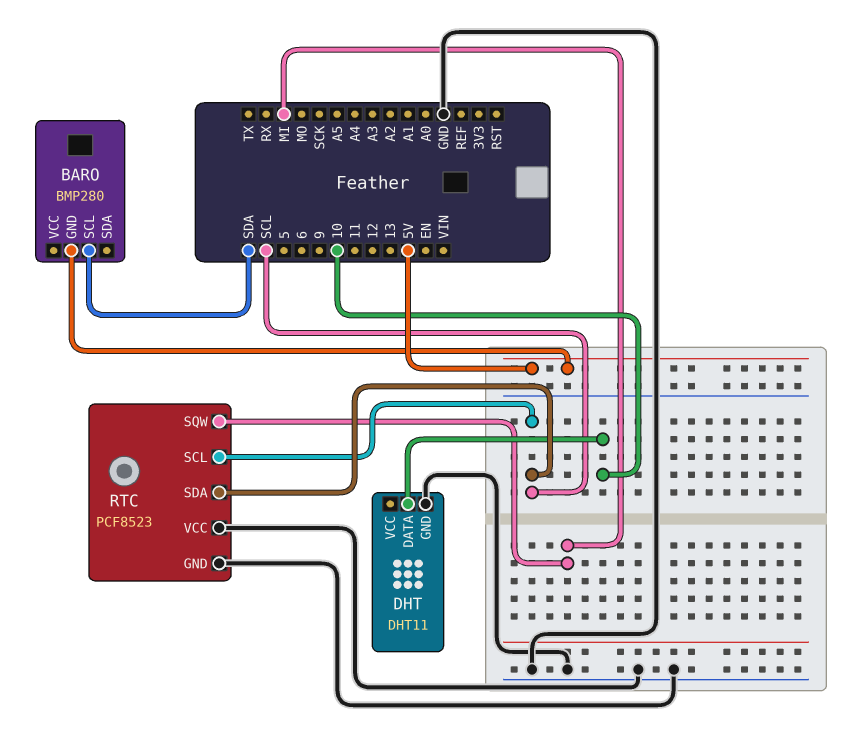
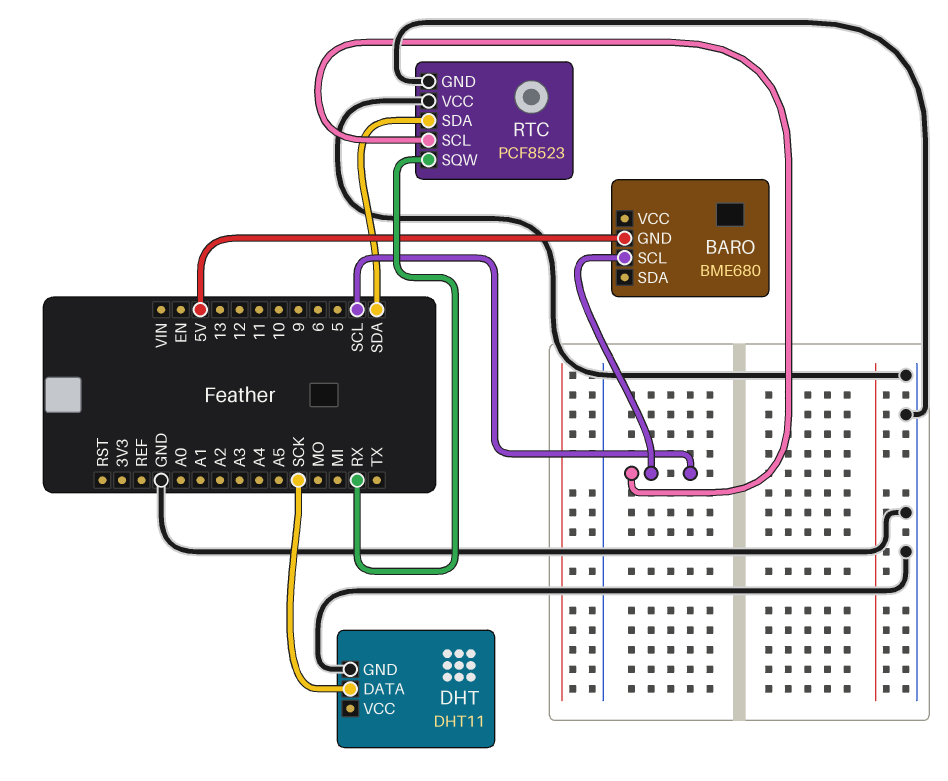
BARO: BMP280 -> BME680
BARO pin SCL: SDA -> SCL
DHT pin DATA: 10 -> SCK
RTC pin SDA: SCL -> SDA
RTC pin SQW: MI -> RX

